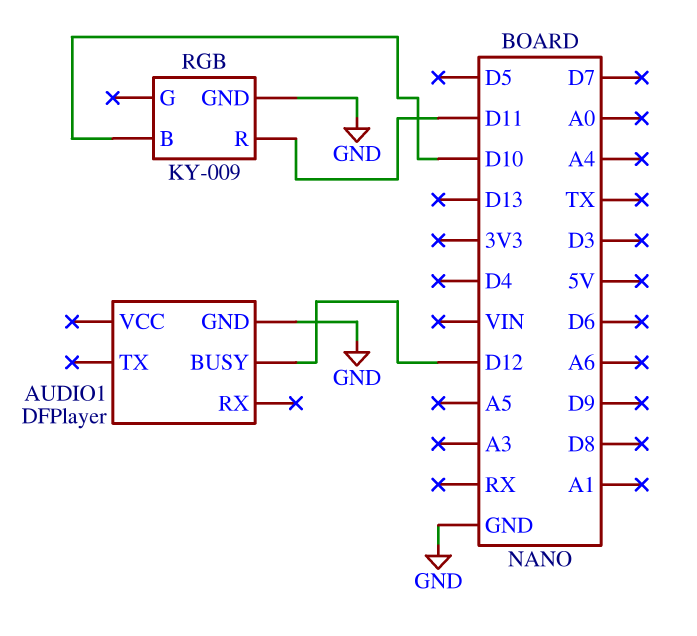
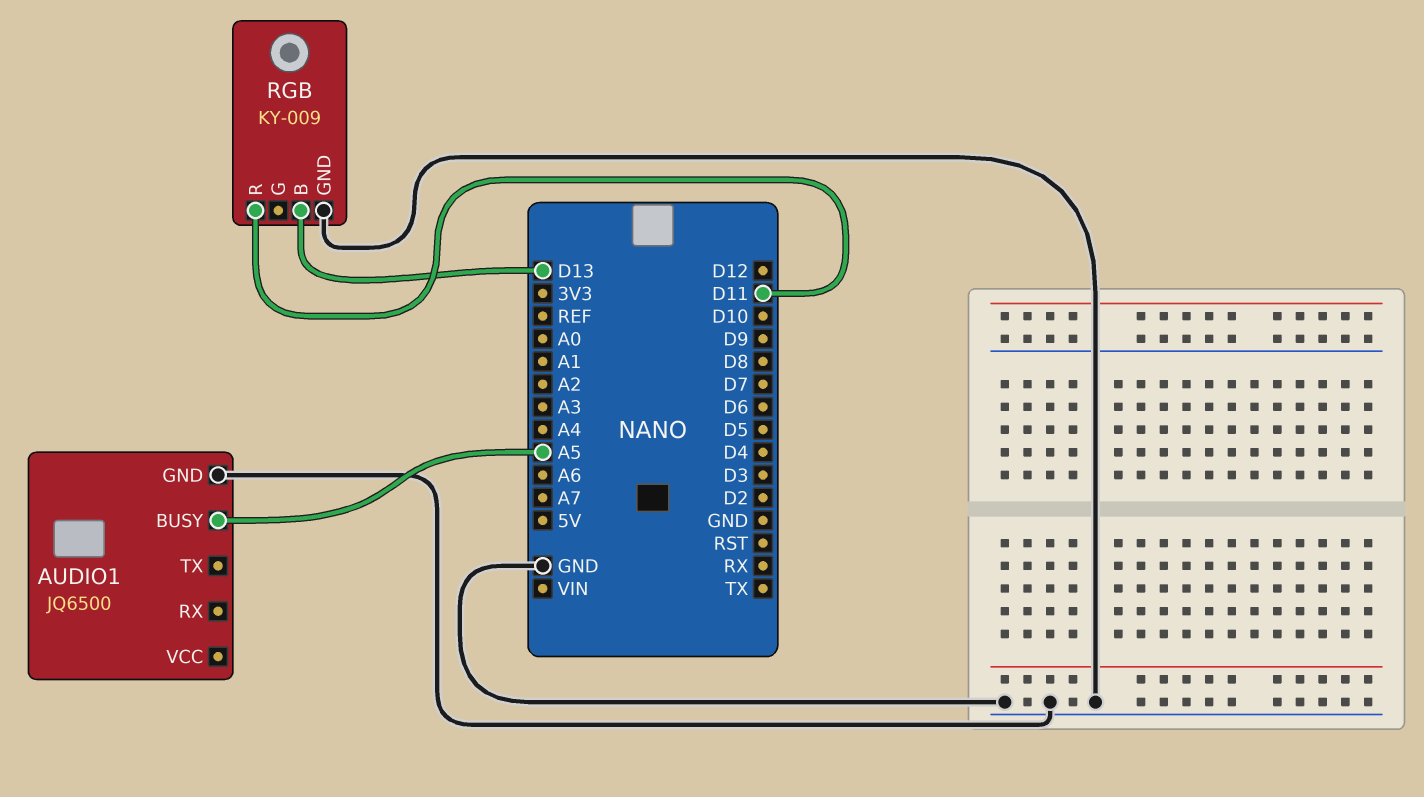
AUDIO1: DFPlayer -> JQ6500
AUDIO1 pin BUSY: D12 -> A5
RGB pin B: D10 -> D13

